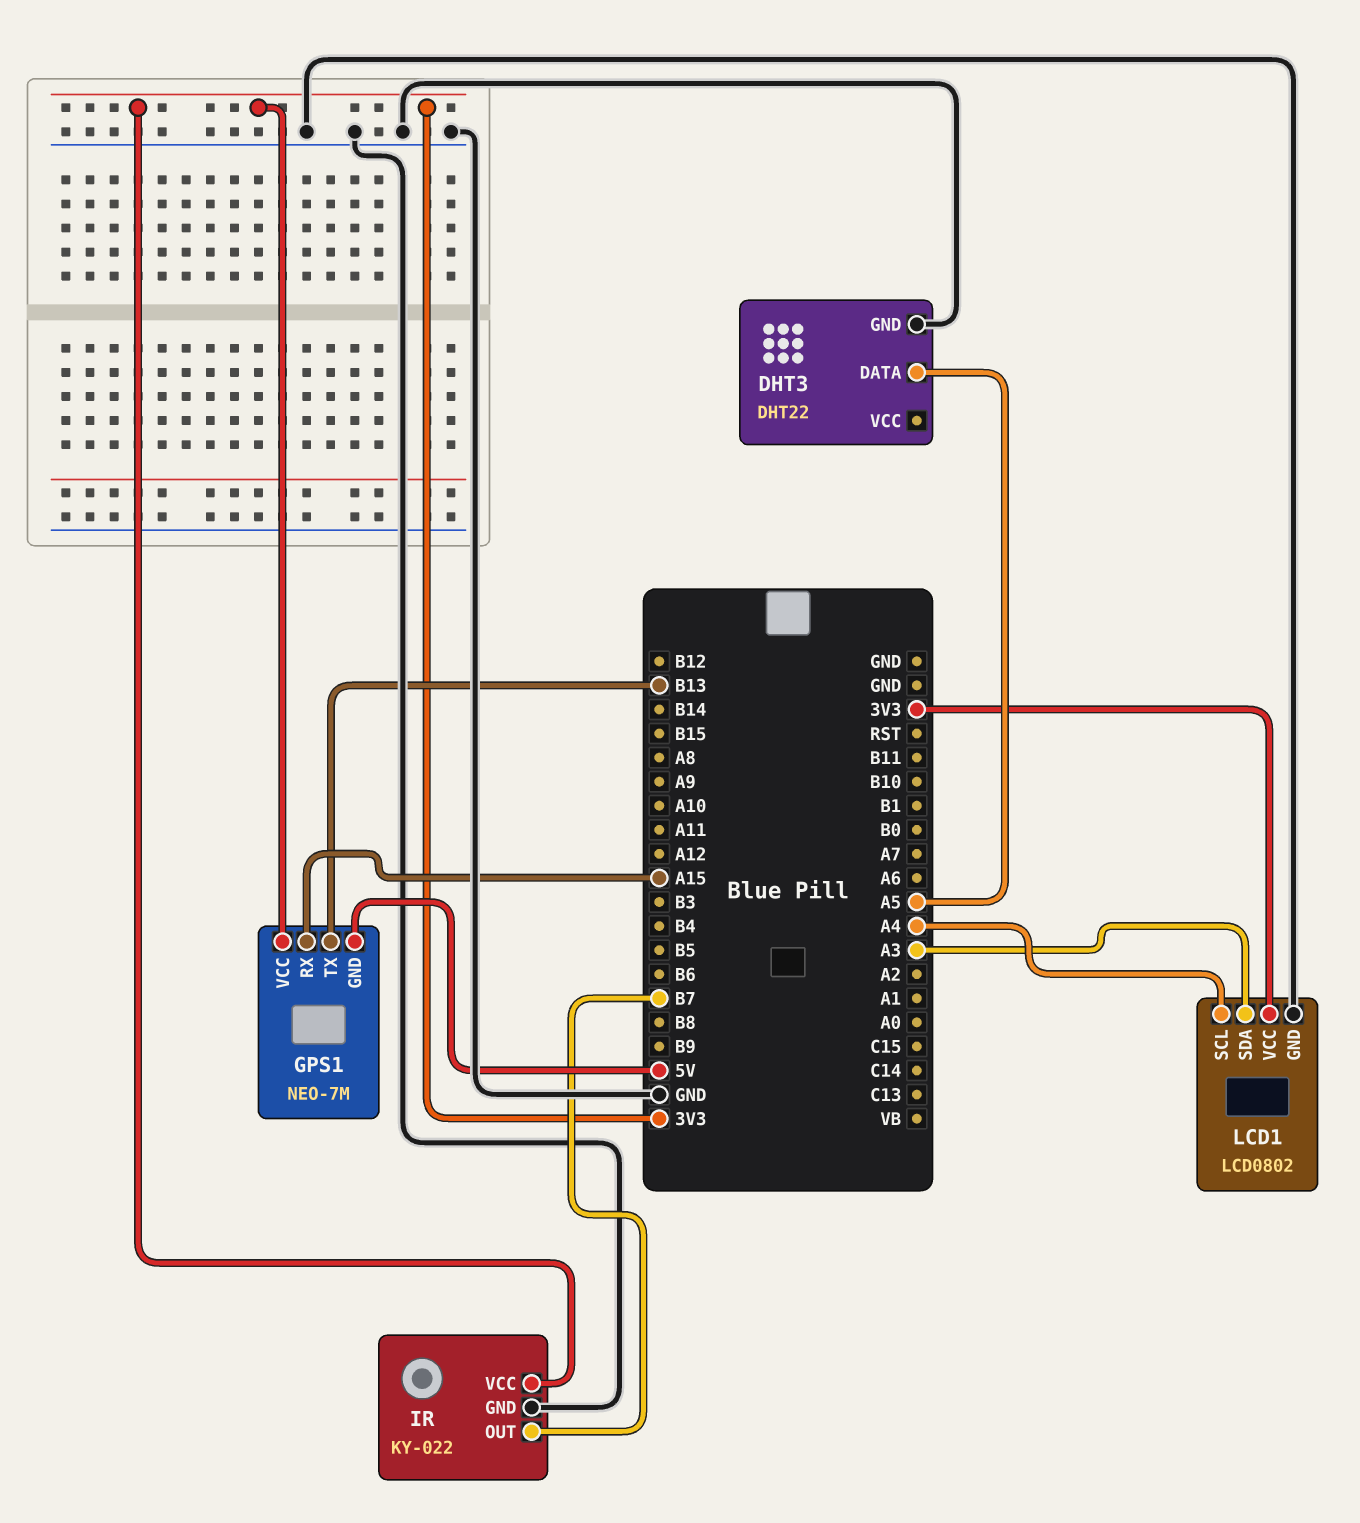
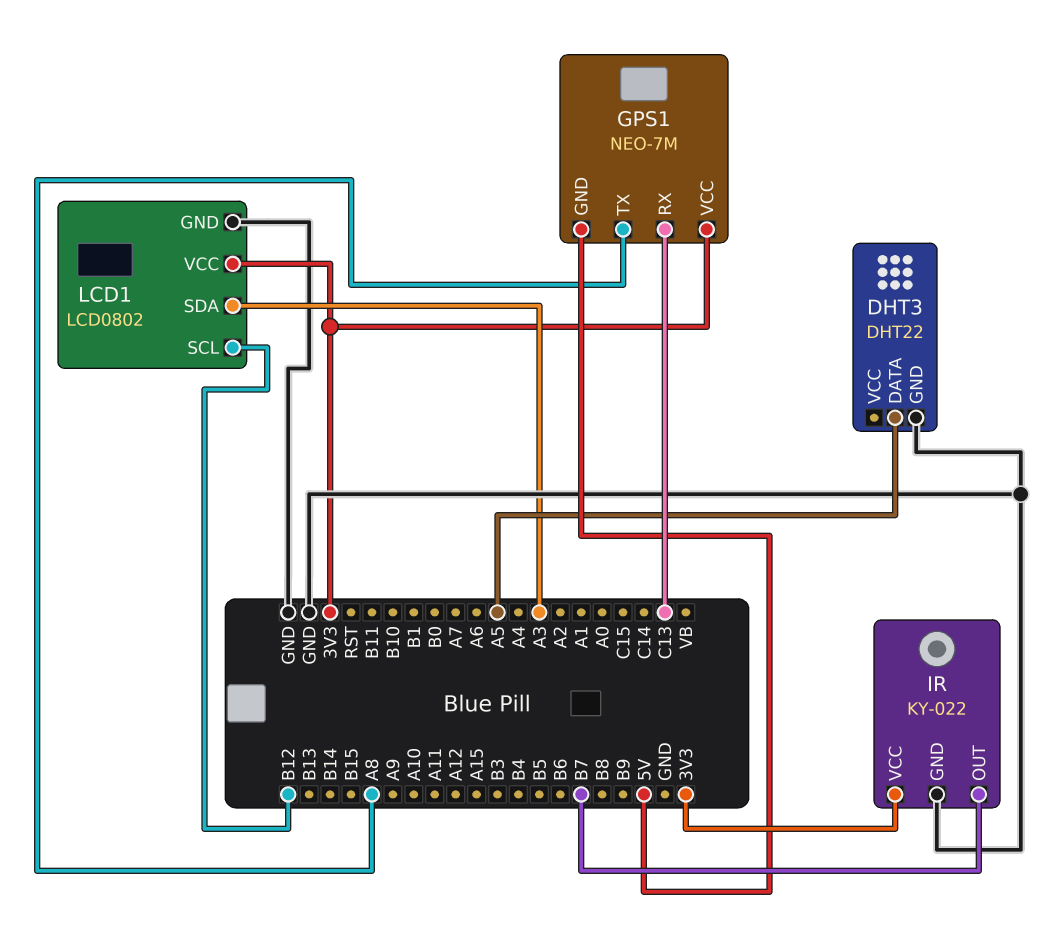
GPS1 pin RX: A15 -> C13
GPS1 pin TX: B13 -> A8
LCD1 pin SCL: A4 -> B12

